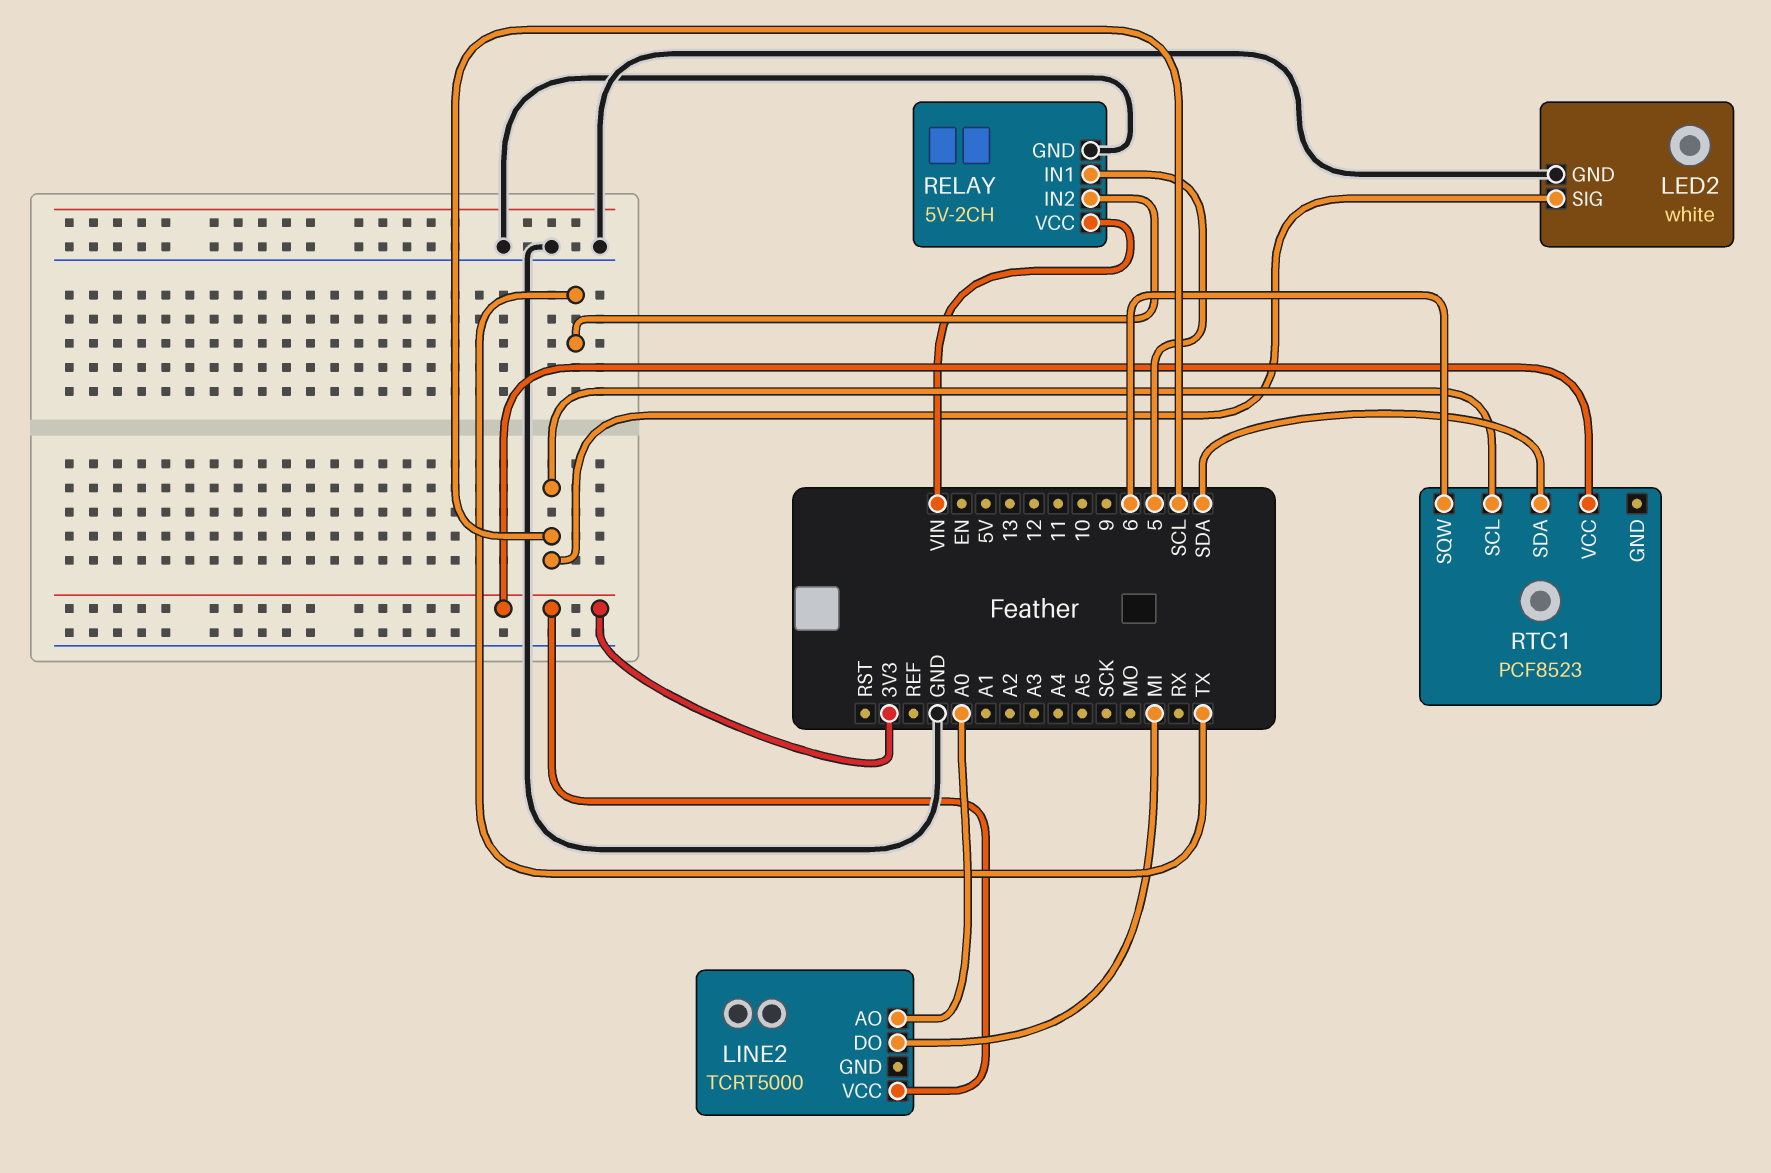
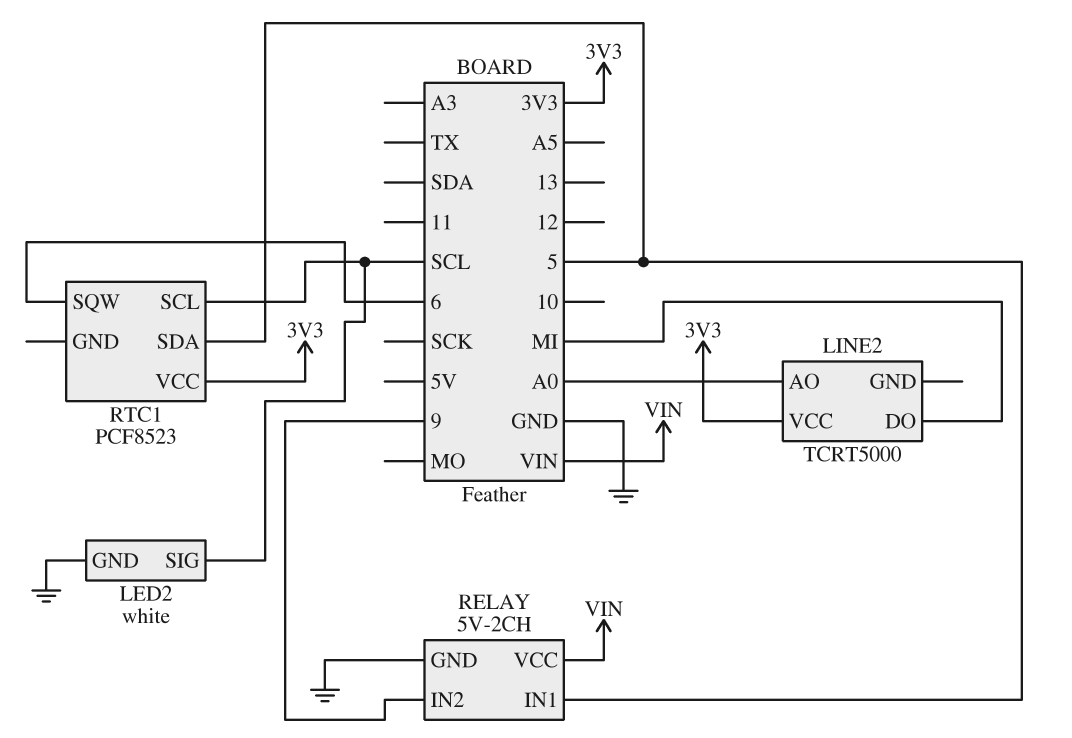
RELAY pin IN2: TX -> 9
RTC1 pin SDA: SDA -> 5

